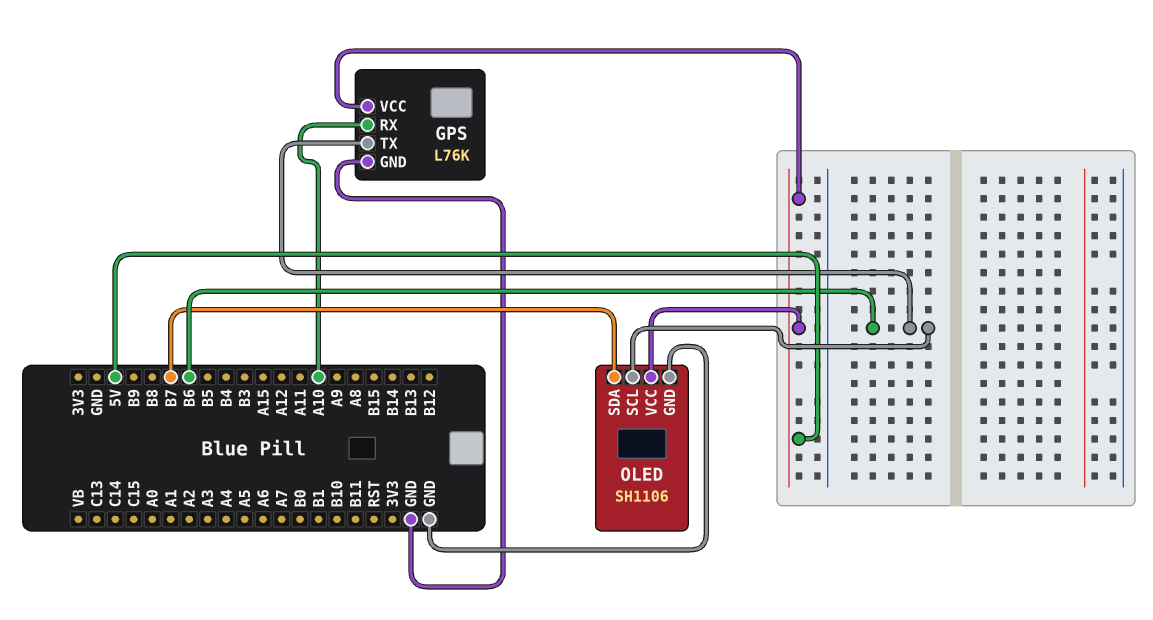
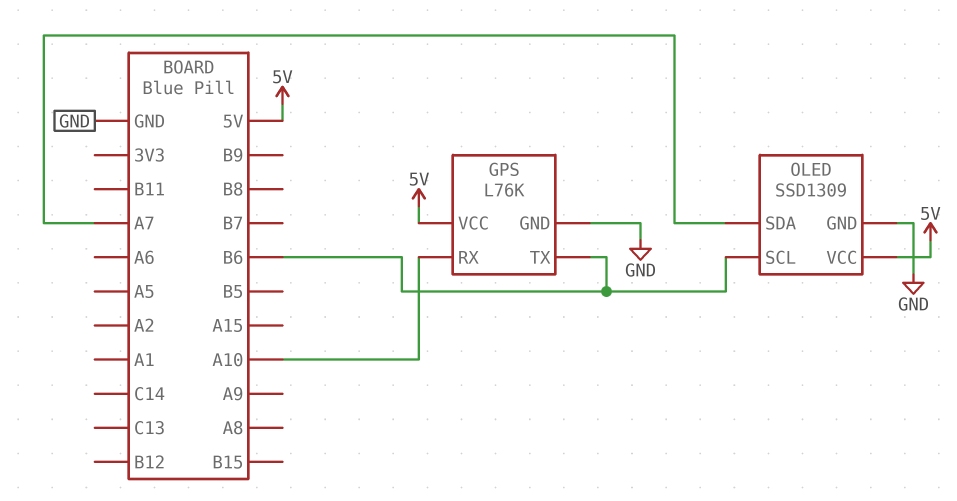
OLED: SH1106 -> SSD1309
OLED pin SDA: B7 -> A7

